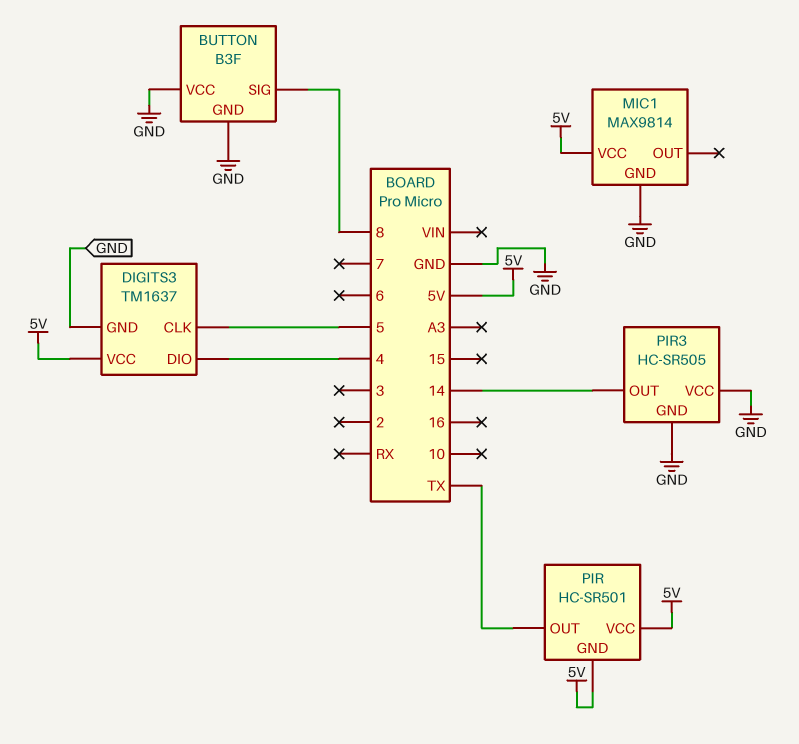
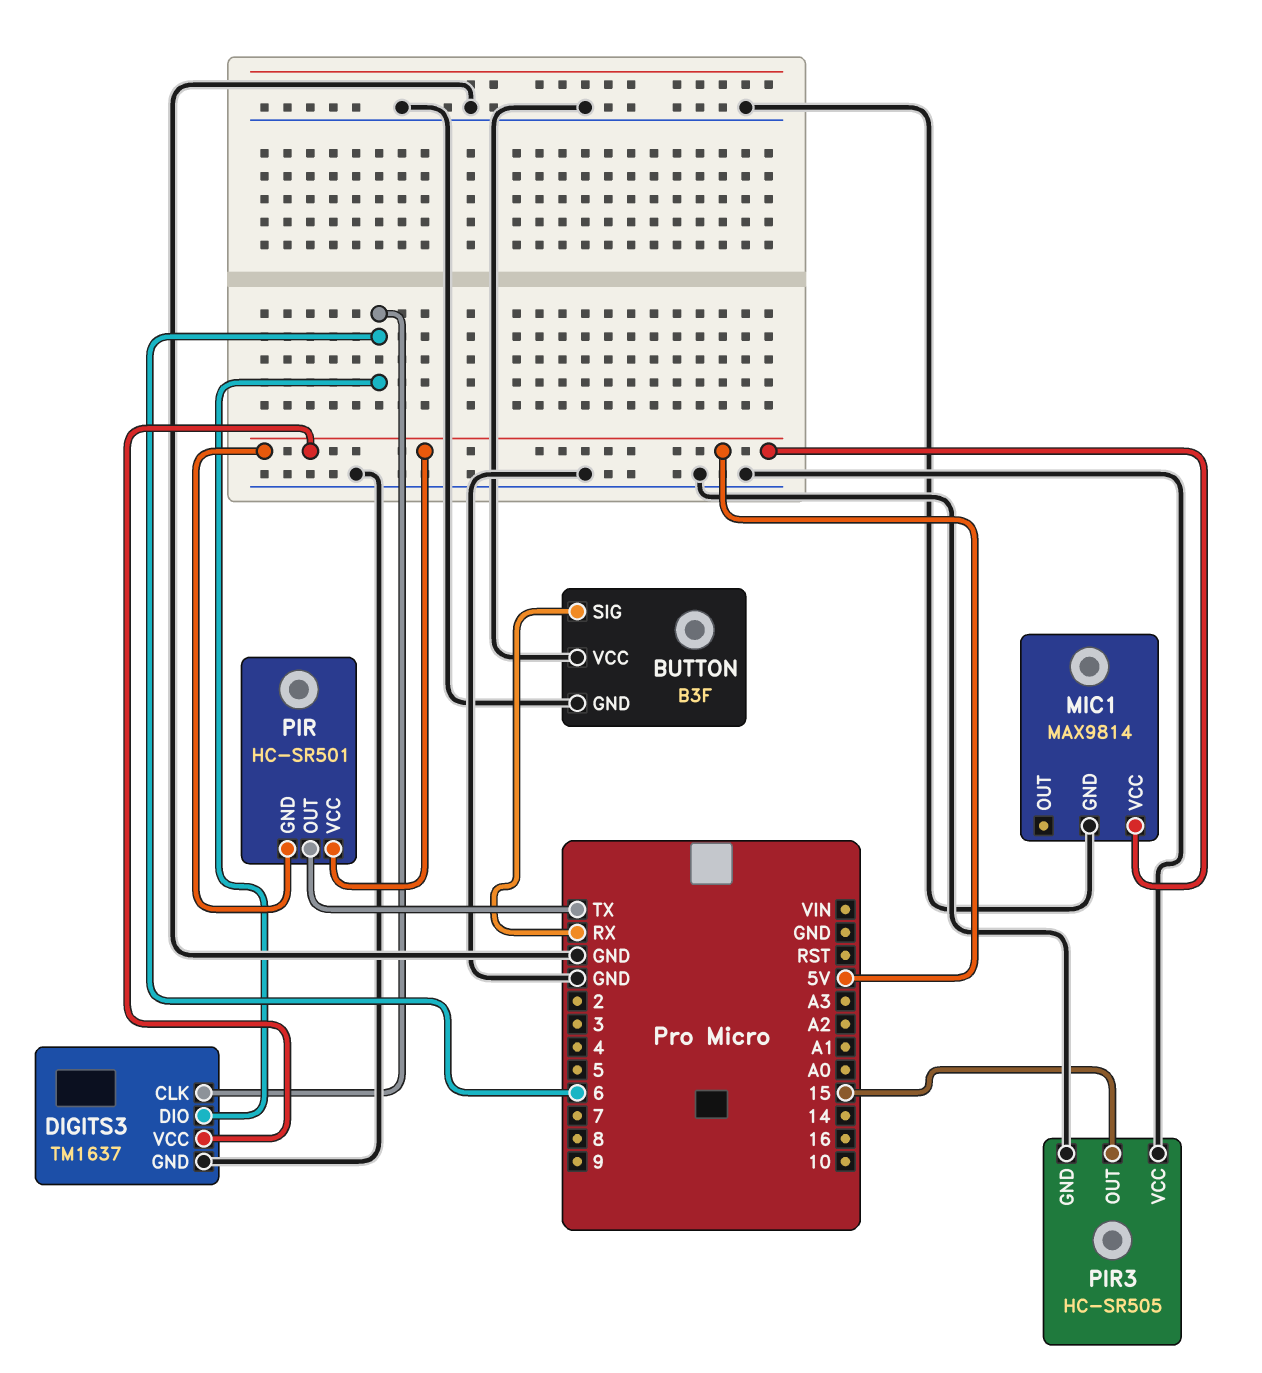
BUTTON pin SIG: 8 -> RX
DIGITS3 pin CLK: 5 -> 6
DIGITS3 pin DIO: 4 -> 6
PIR3 pin OUT: 14 -> 15

